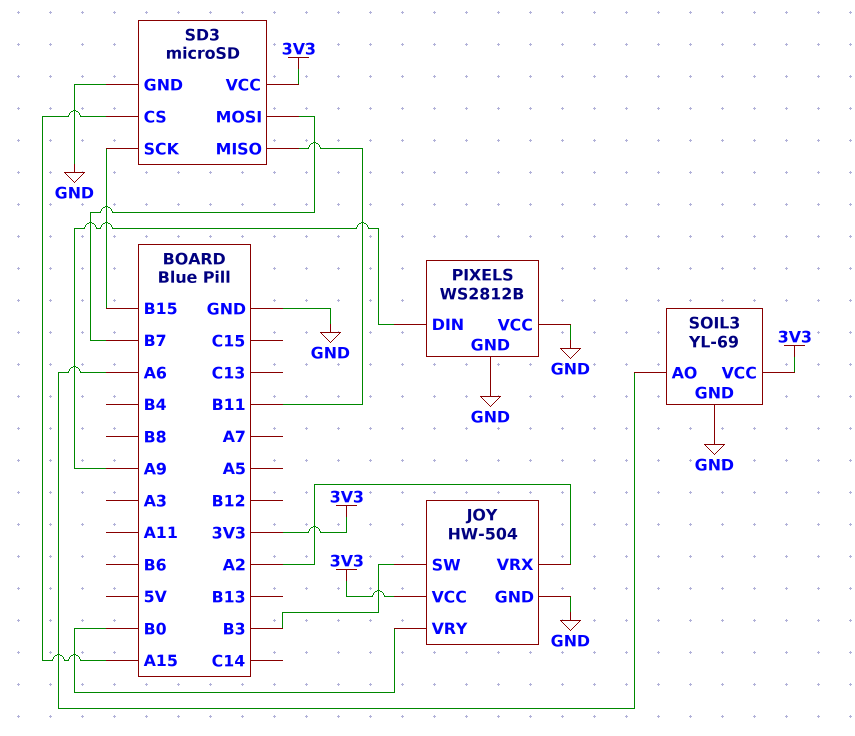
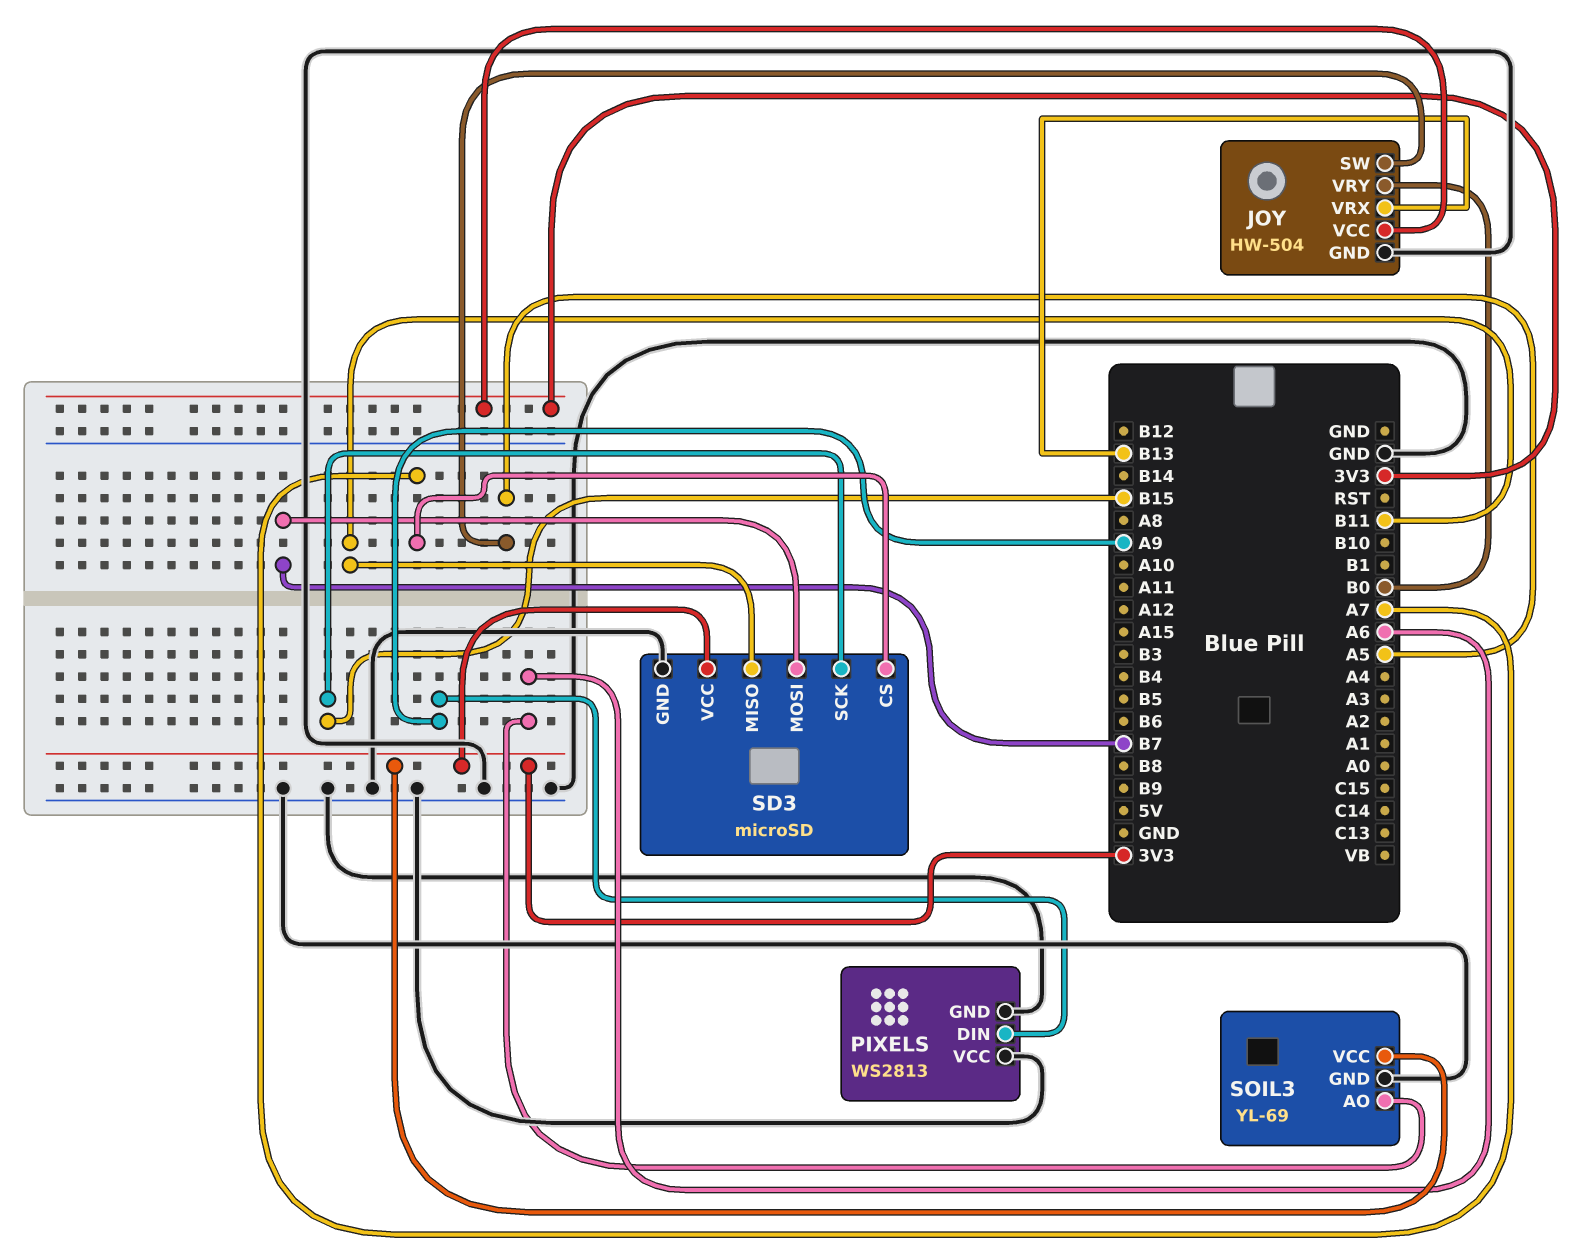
JOY pin SW: B3 -> A5
JOY pin VRX: A2 -> B13
PIXELS: WS2812B -> WS2813
SD3 pin CS: A15 -> A7

